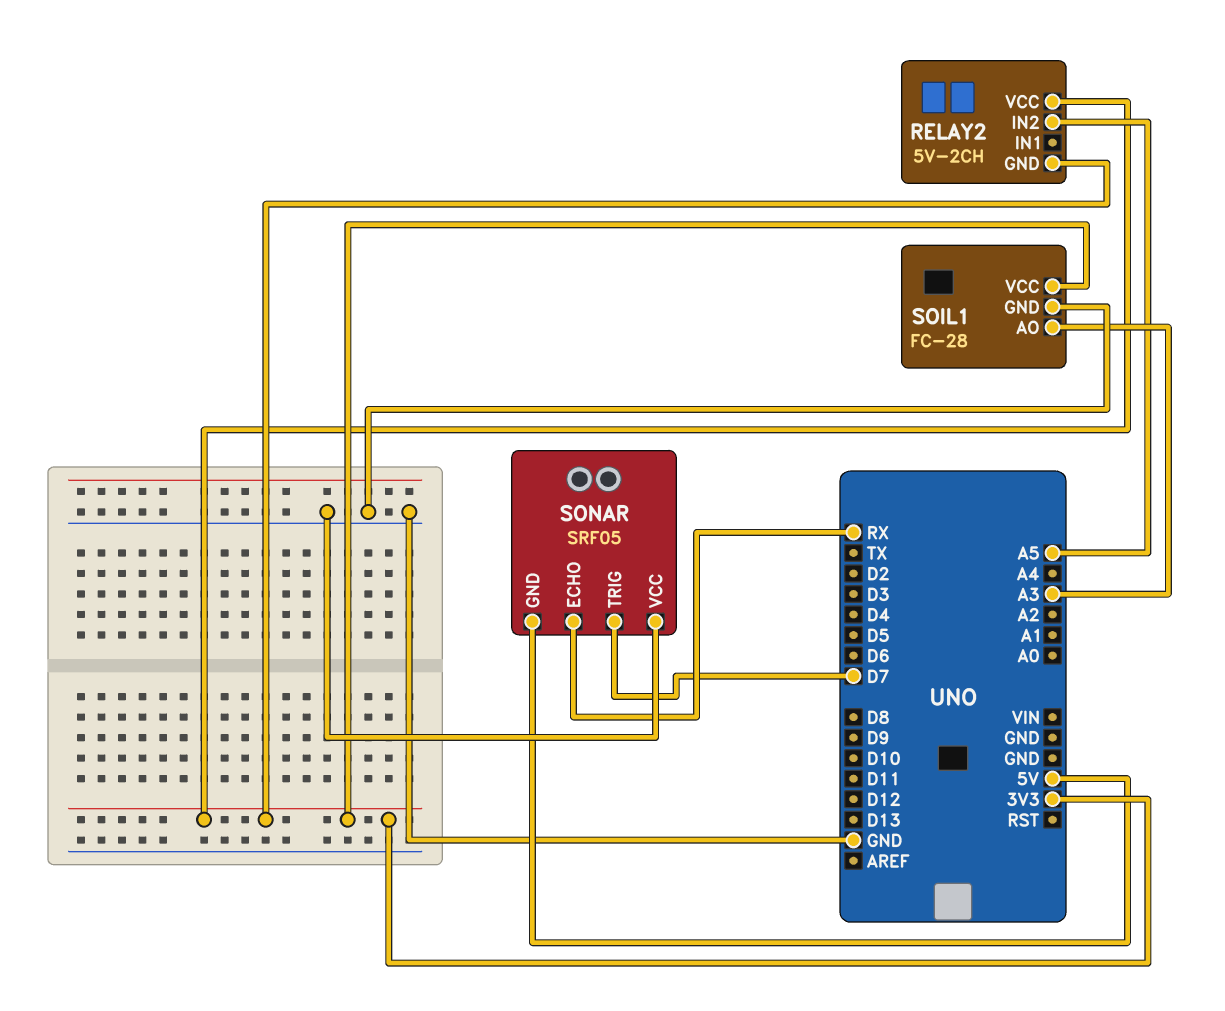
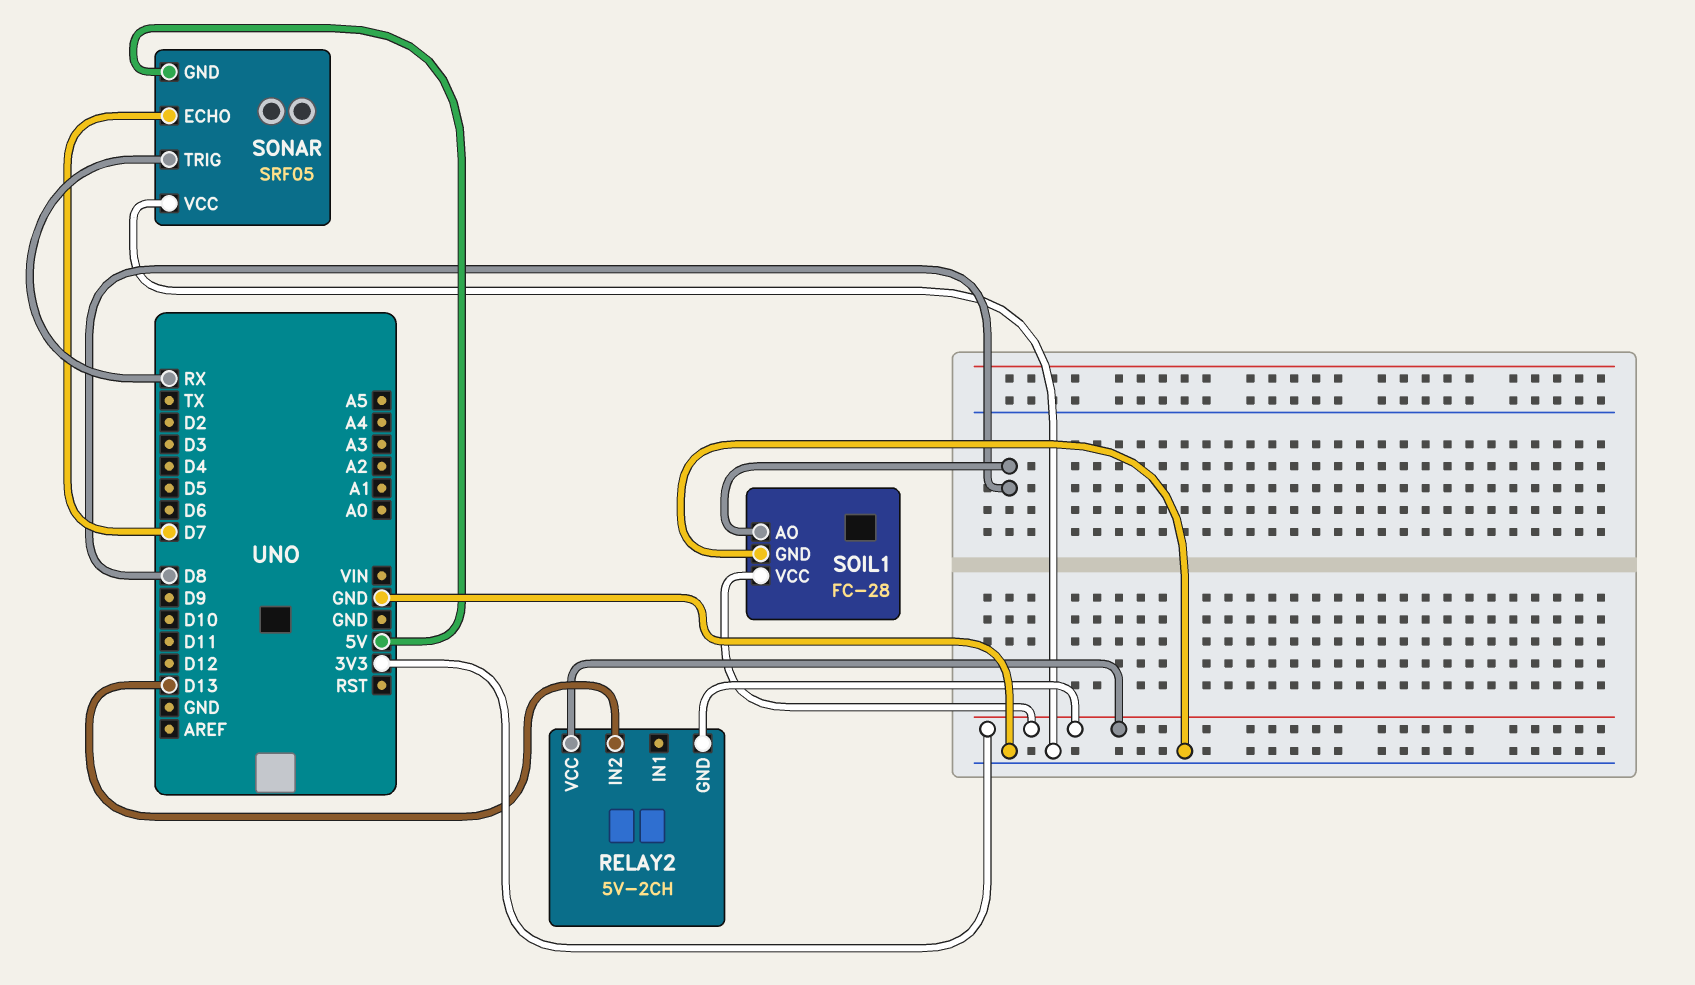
RELAY2 pin IN2: A5 -> D13
SOIL1 pin AO: A3 -> D8
SONAR pin ECHO: RX -> D7
SONAR pin TRIG: D7 -> RX

